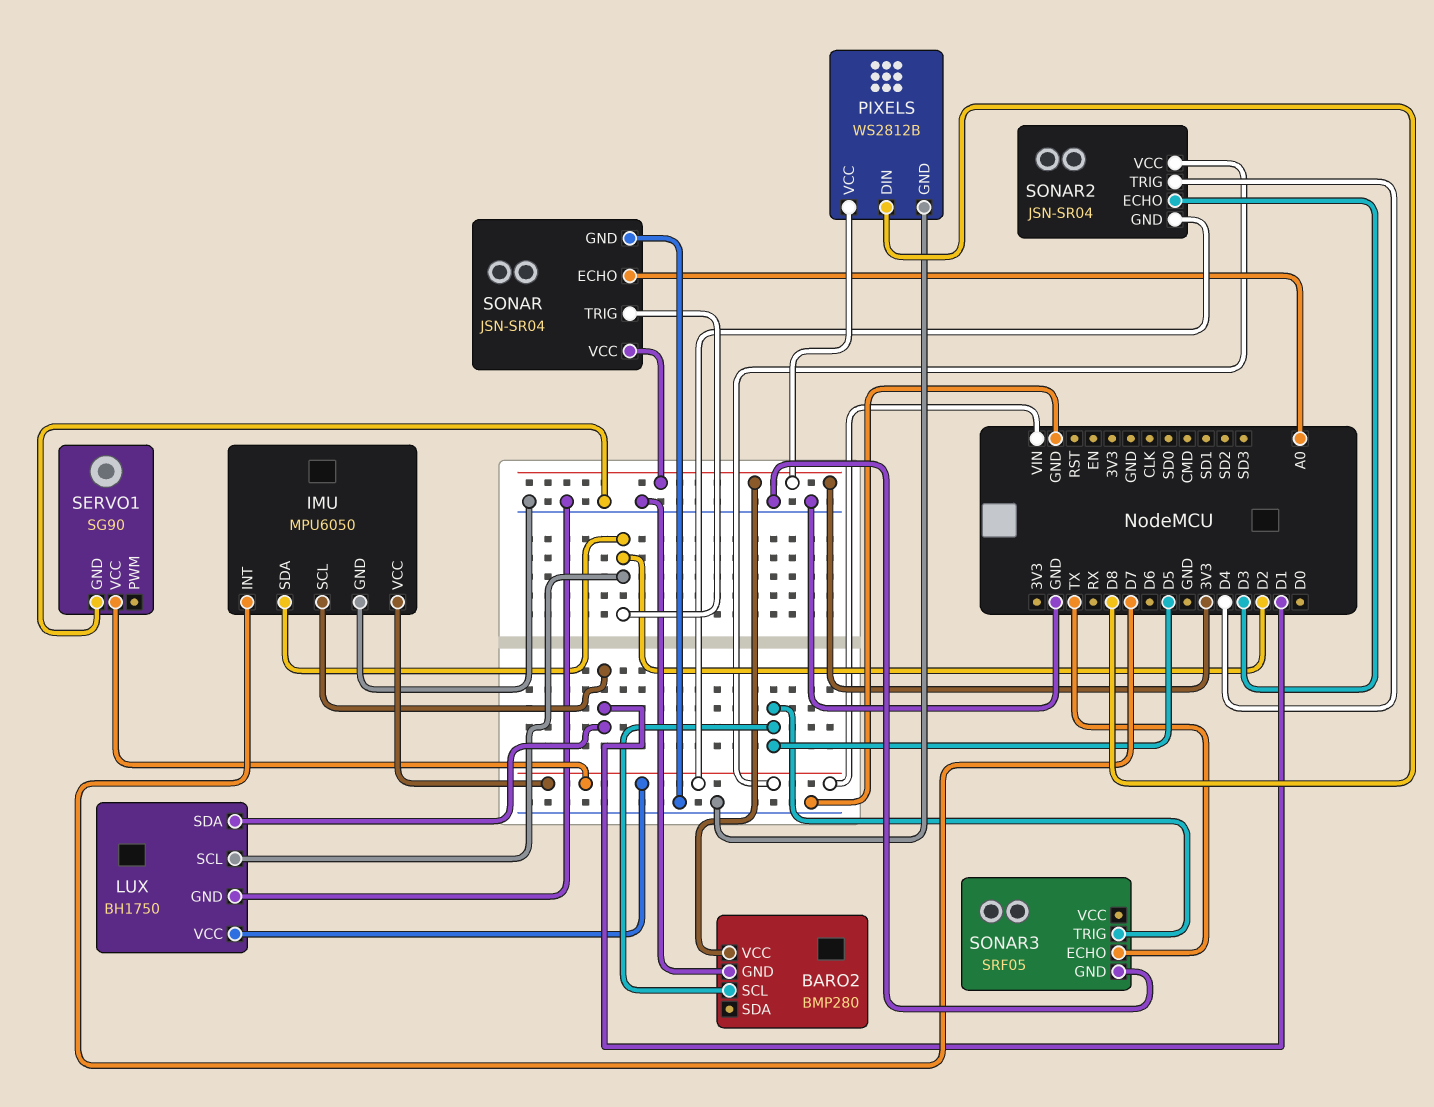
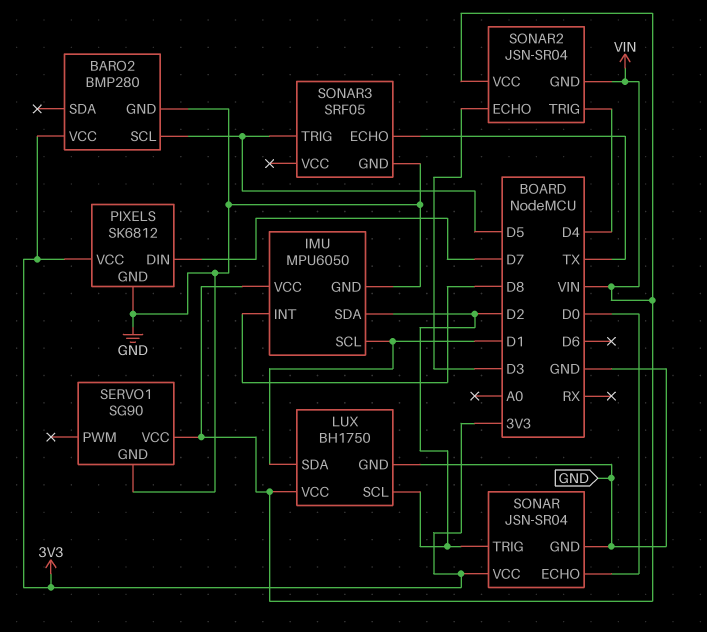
IMU pin INT: D7 -> D8
PIXELS: WS2812B -> SK6812
PIXELS pin DIN: D8 -> D7
SONAR pin ECHO: A0 -> D0

